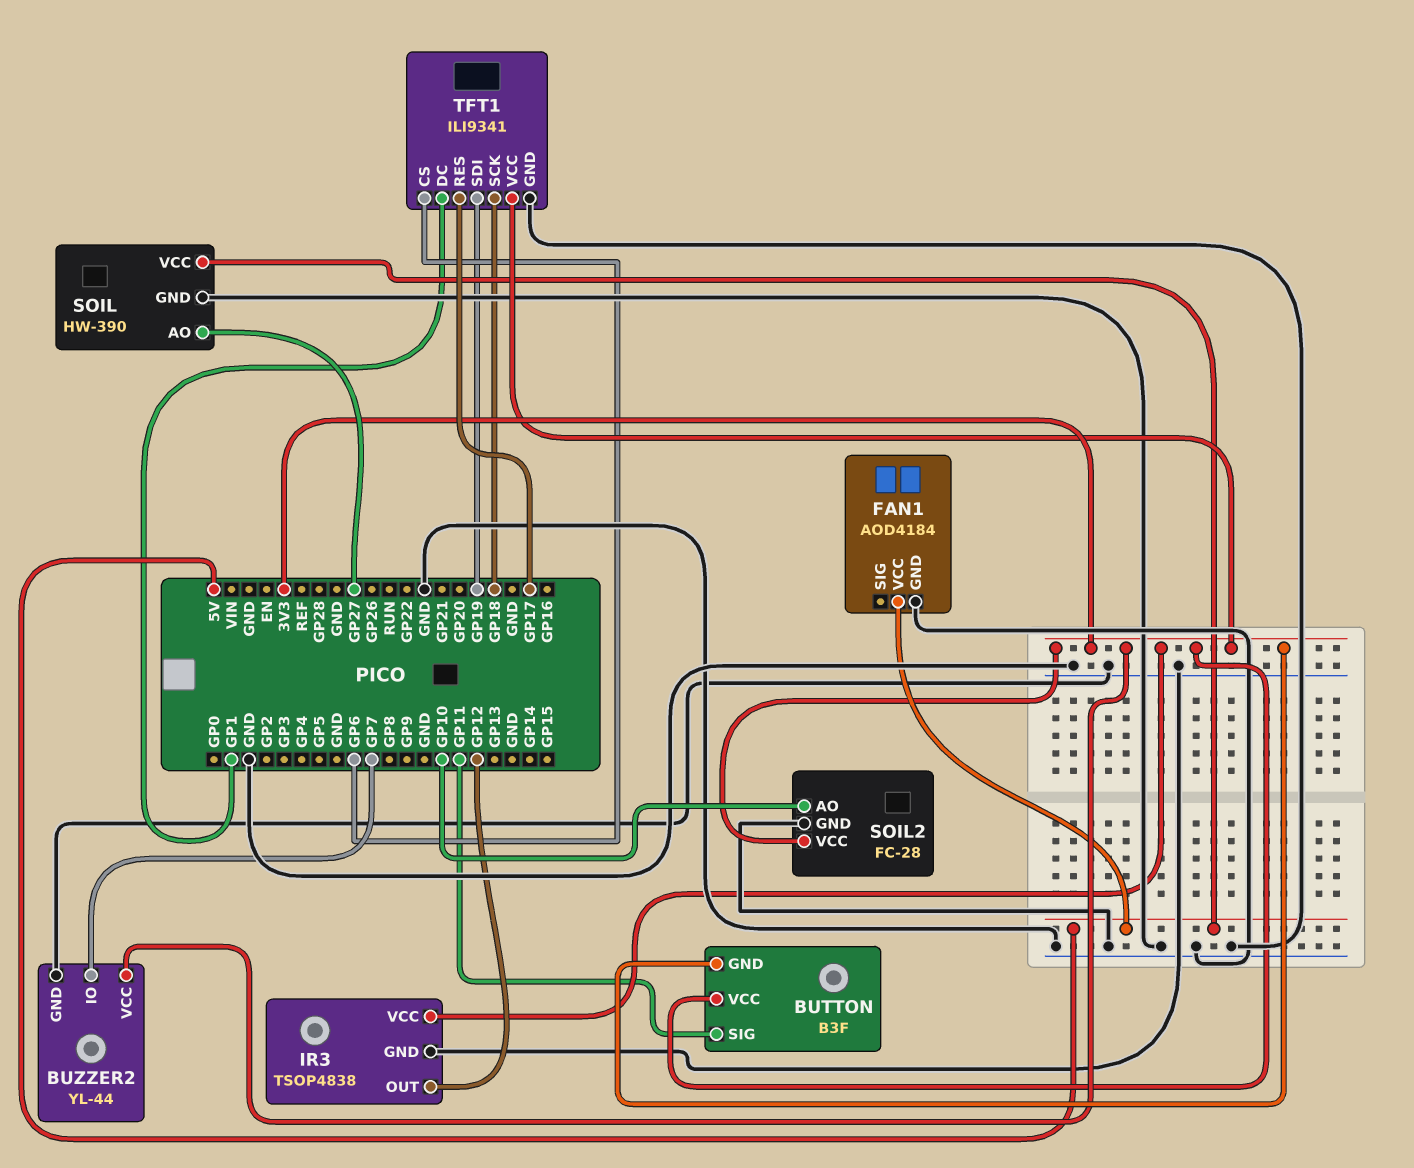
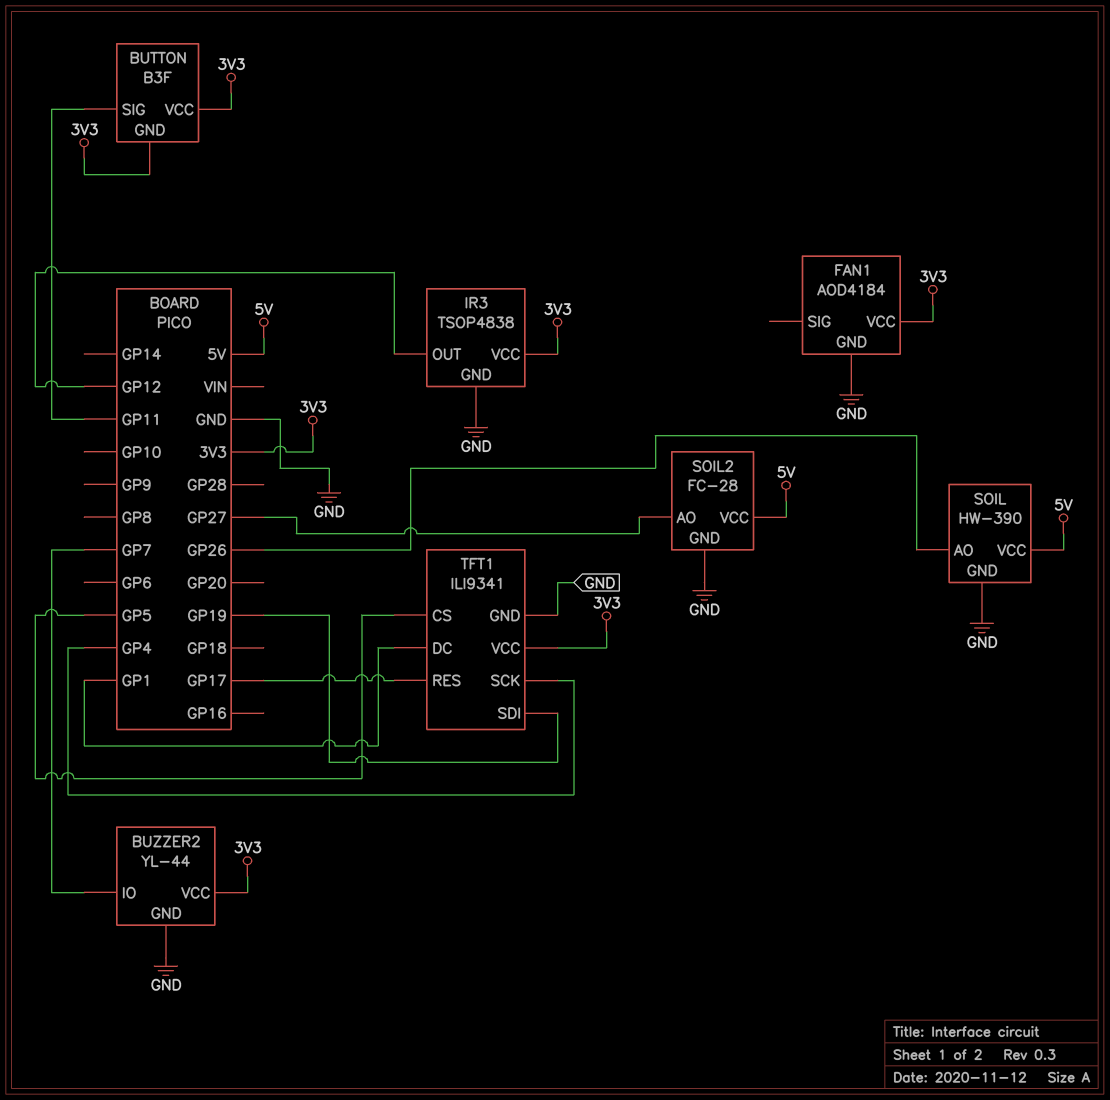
FAN1 pin VCC: 5V -> 3V3
SOIL pin AO: GP27 -> GP26
SOIL2 pin AO: GP10 -> GP27
SOIL2 pin VCC: 3V3 -> 5V
TFT1 pin CS: GP6 -> GP5
TFT1 pin SCK: GP18 -> GP4

